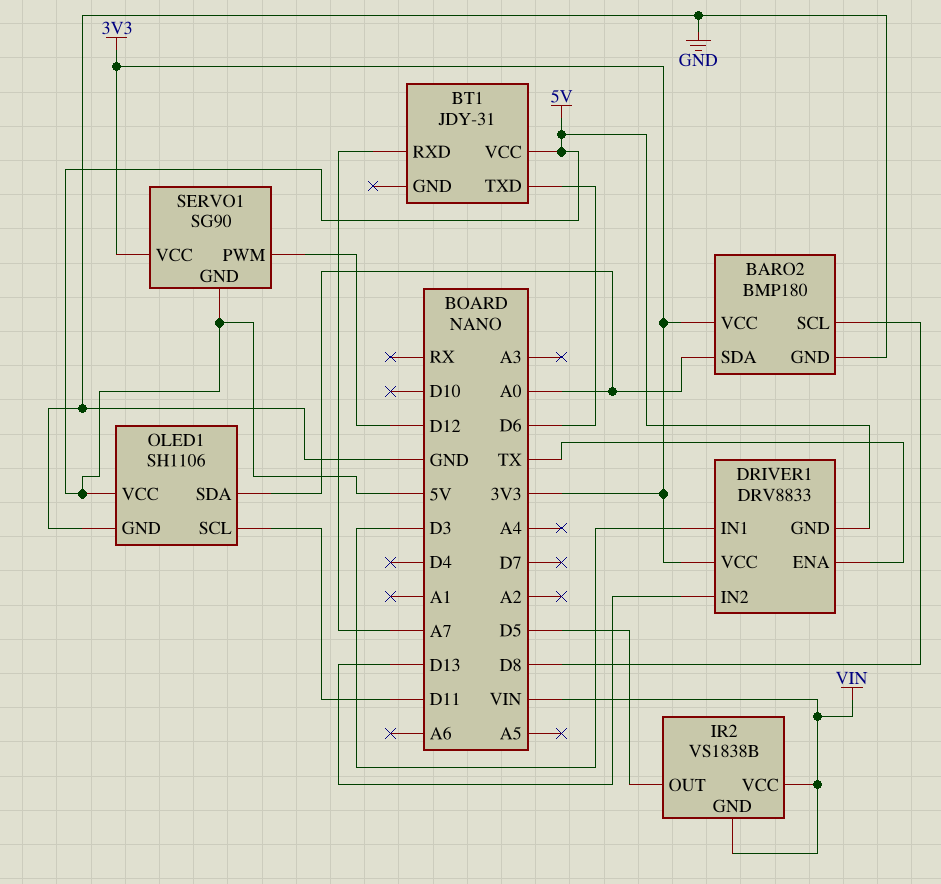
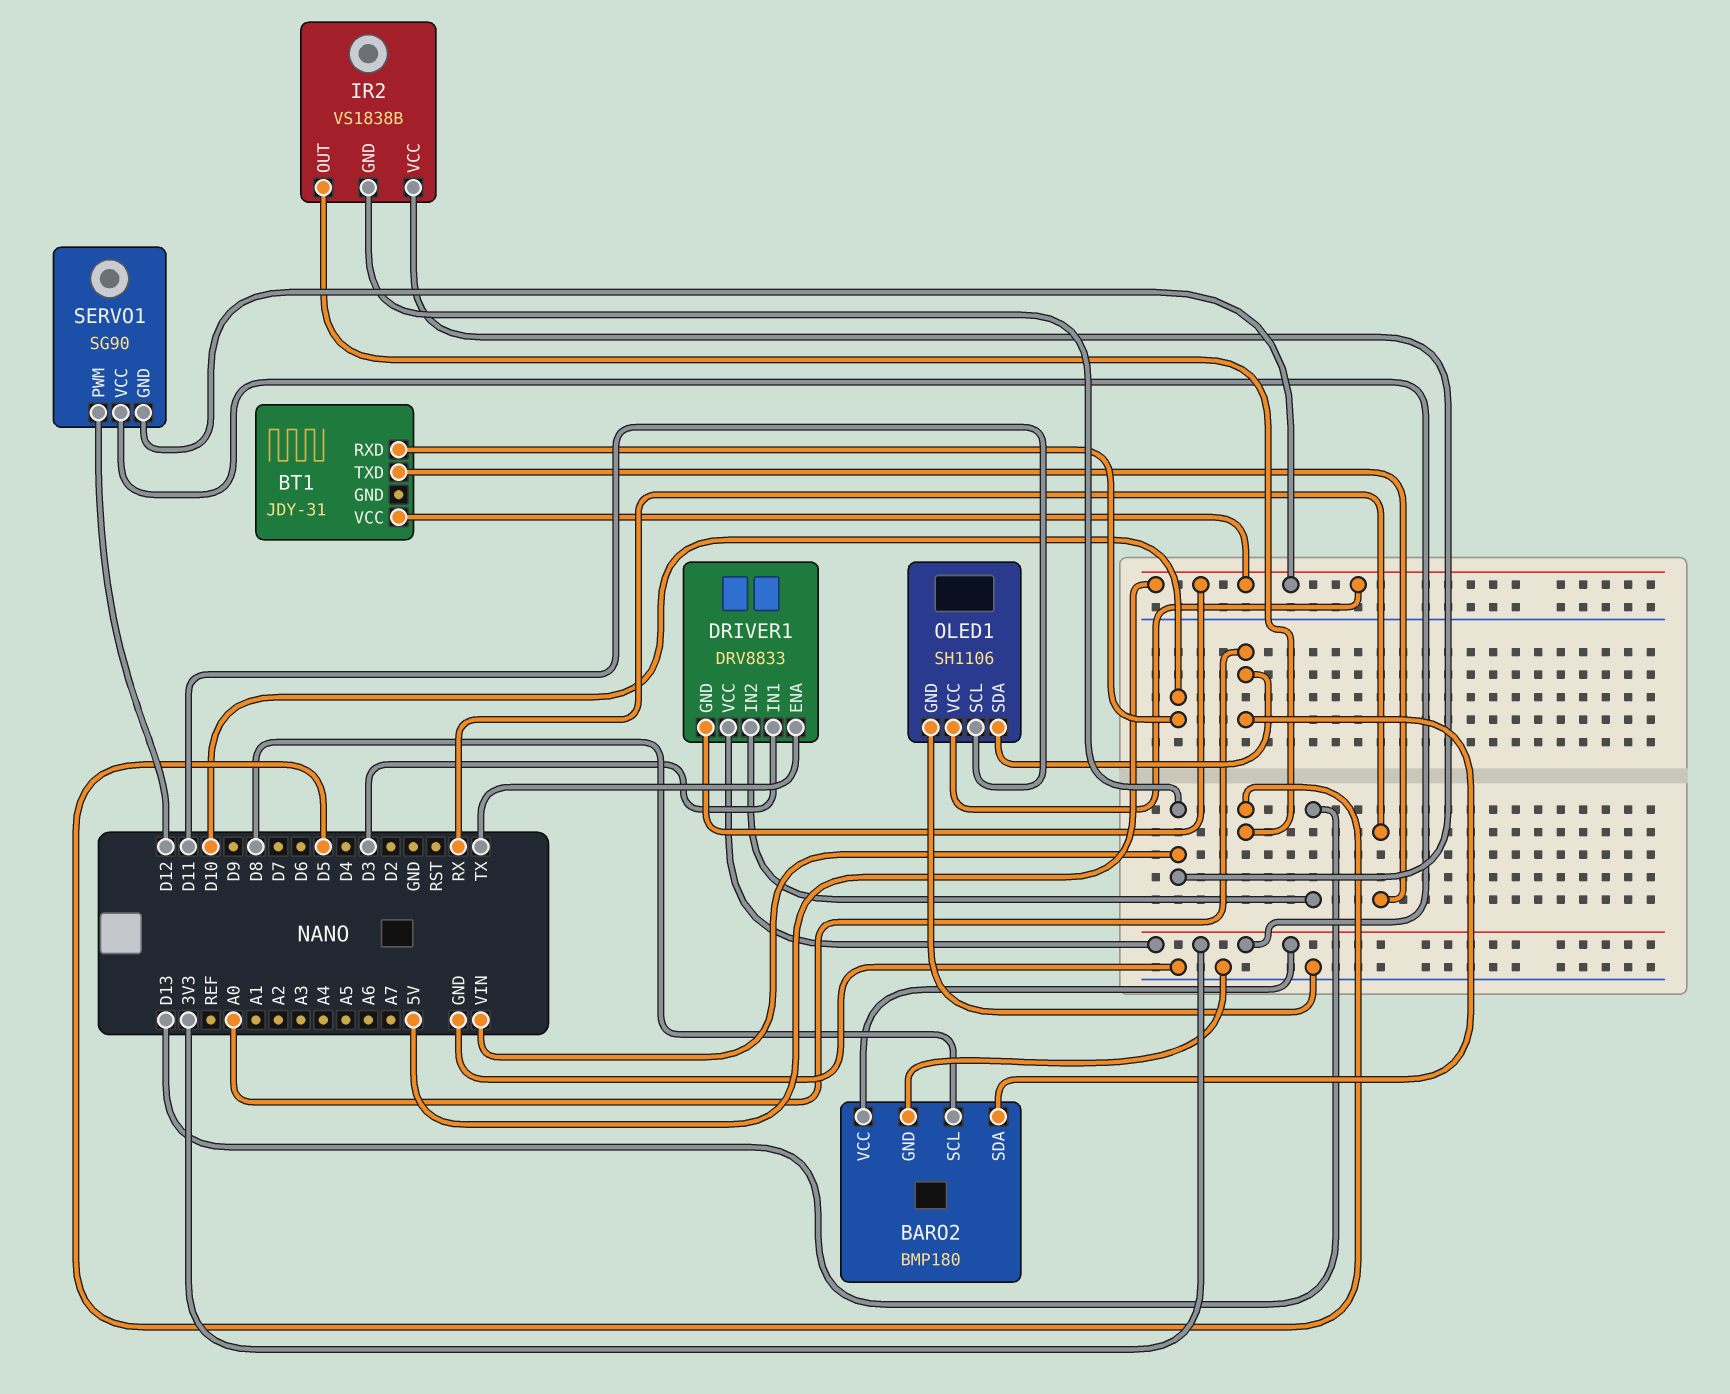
BT1 pin RXD: A7 -> D10
BT1 pin TXD: D6 -> RX

